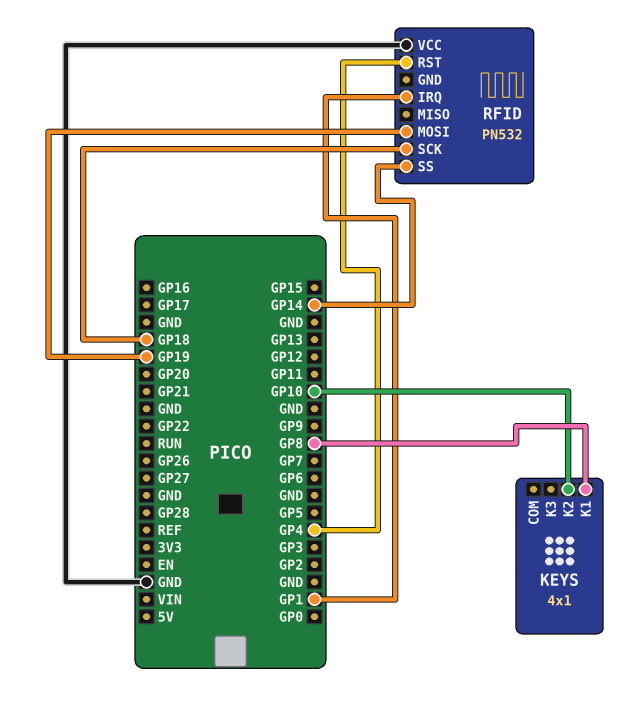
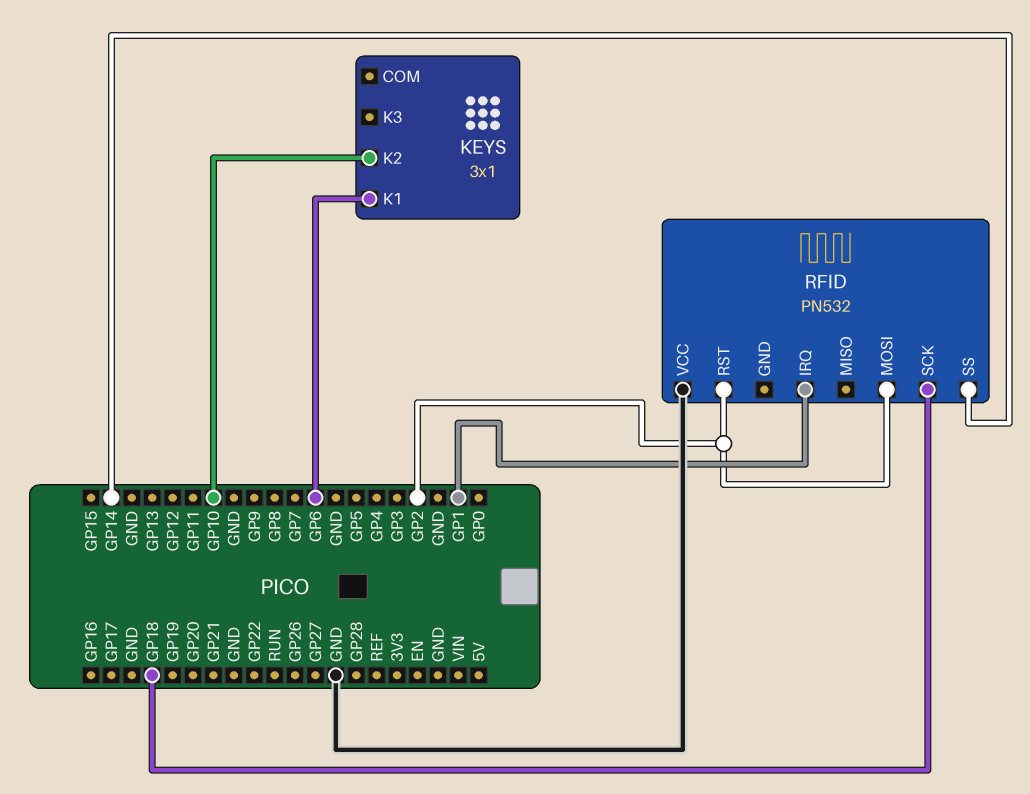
KEYS: 4x1 -> 3x1
KEYS pin K1: GP8 -> GP6
RFID pin MOSI: GP19 -> GP2
RFID pin RST: GP4 -> GP2

